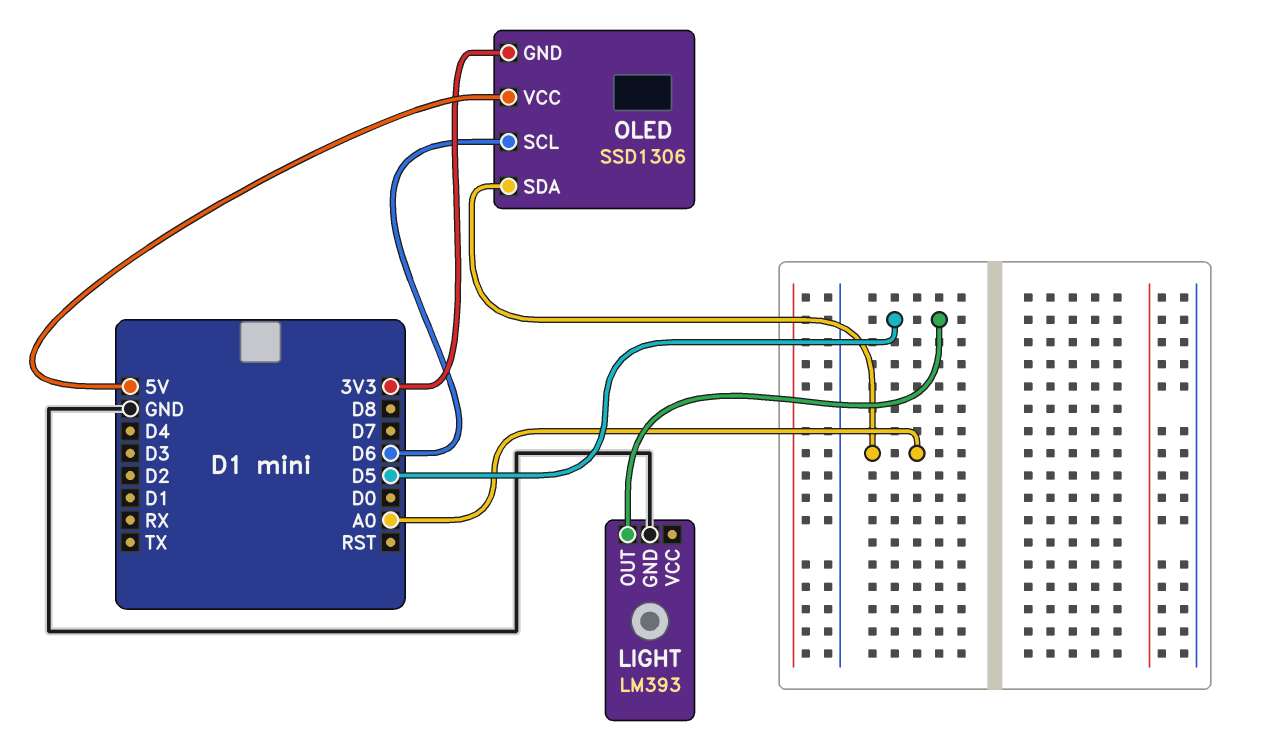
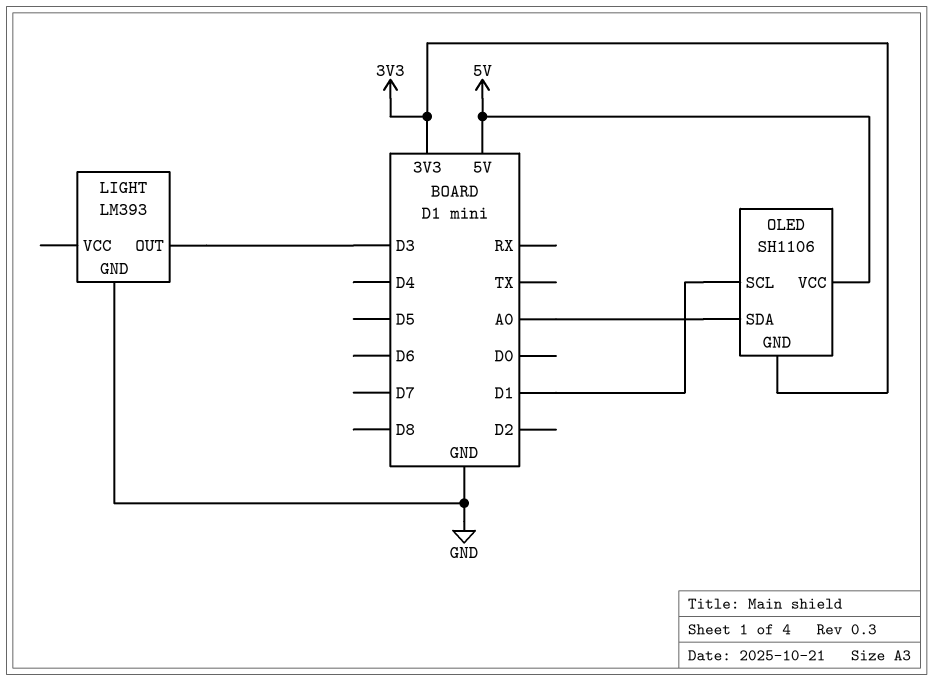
LIGHT pin OUT: D5 -> D3
OLED: SSD1306 -> SH1106
OLED pin SCL: D6 -> D1

